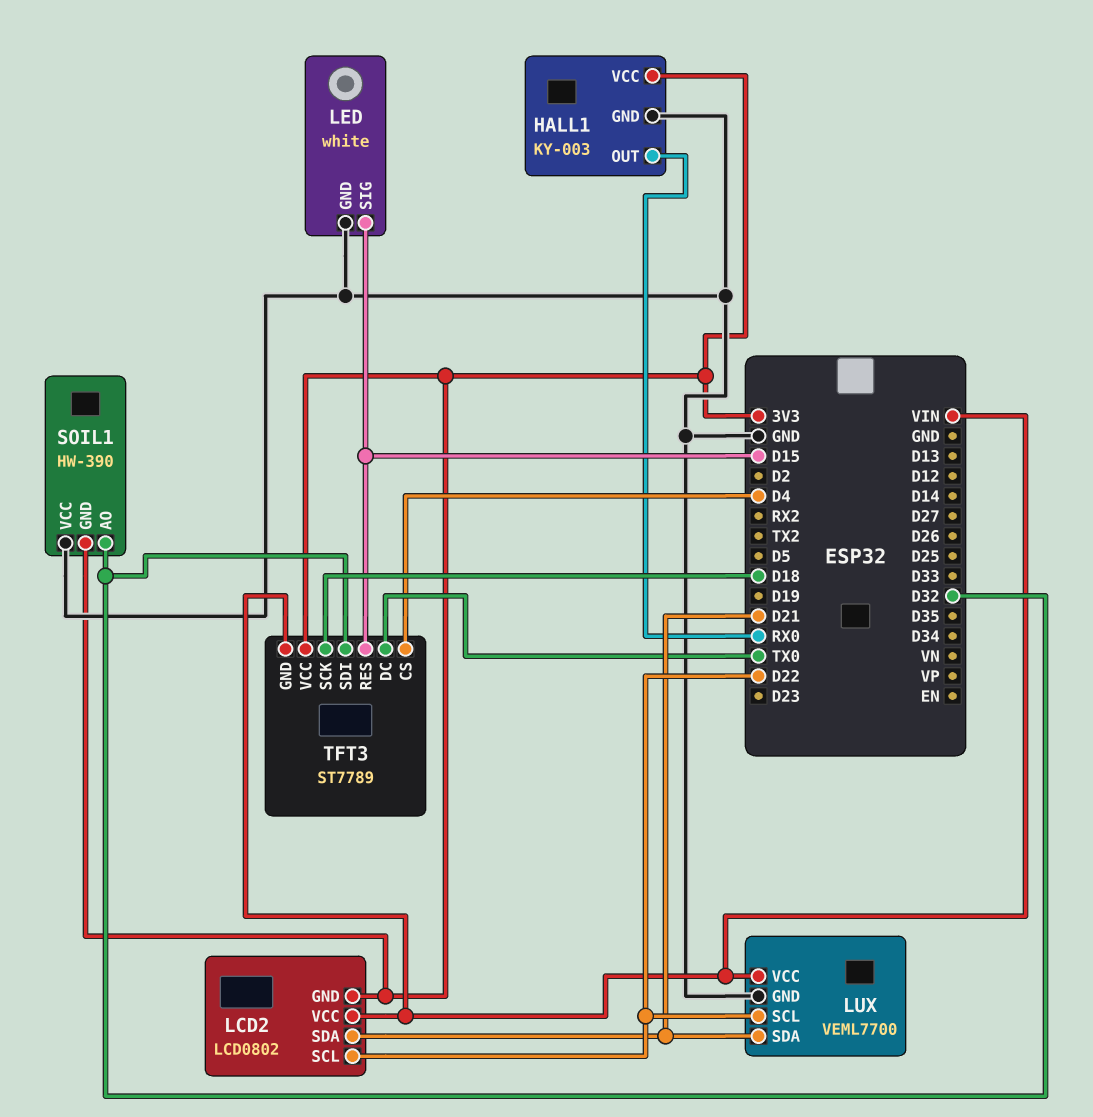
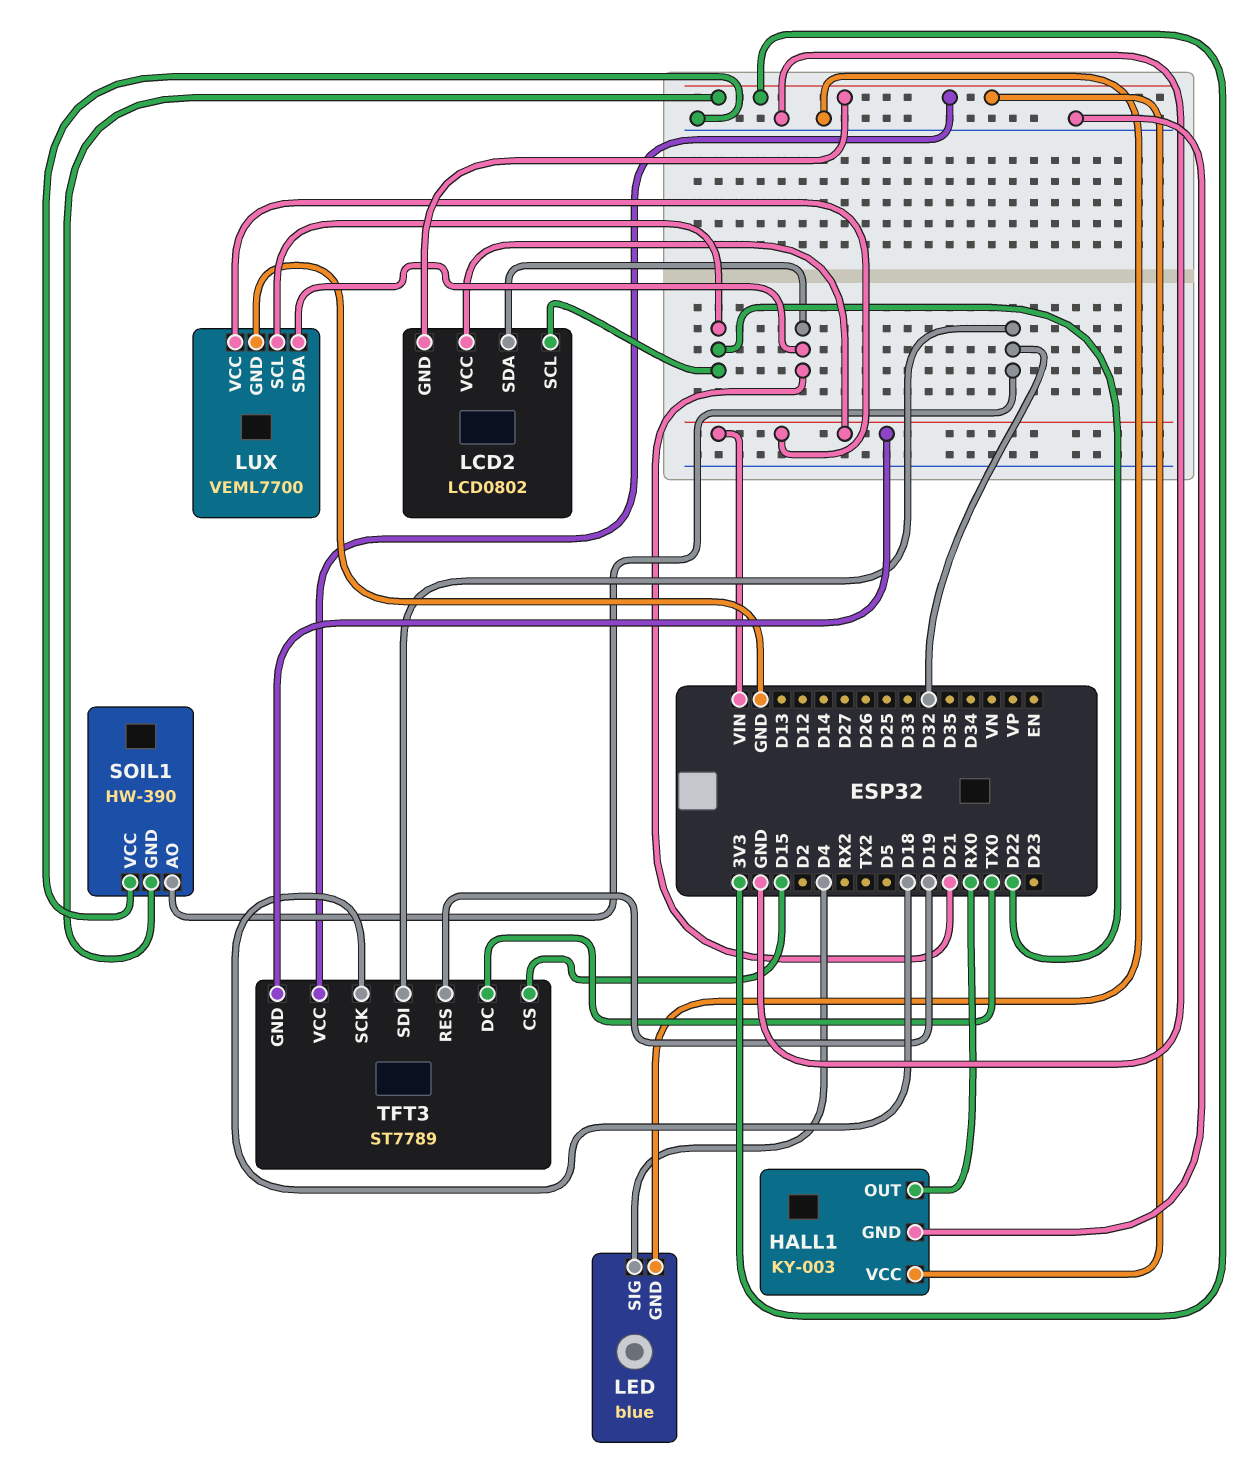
LED: white -> blue
LED pin SIG: D15 -> D4
TFT3 pin CS: D4 -> D15
TFT3 pin RES: D15 -> D19

